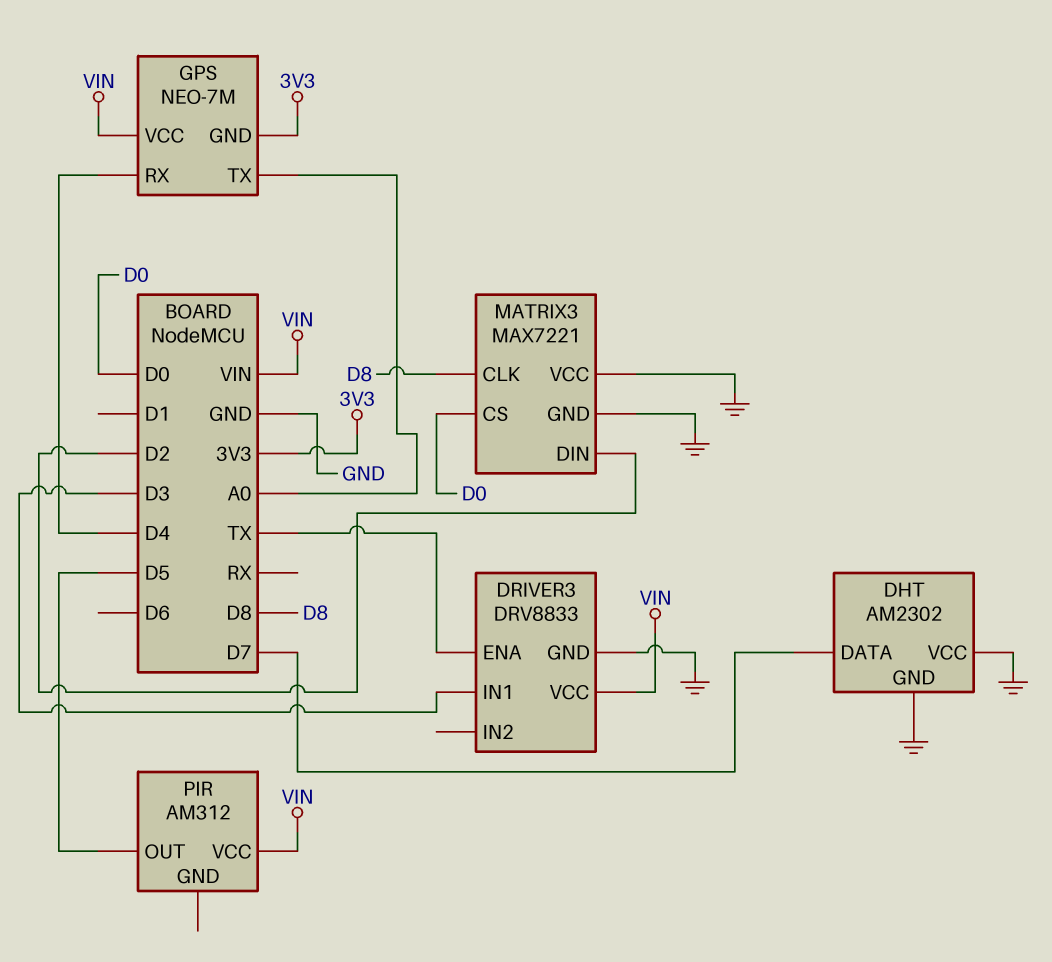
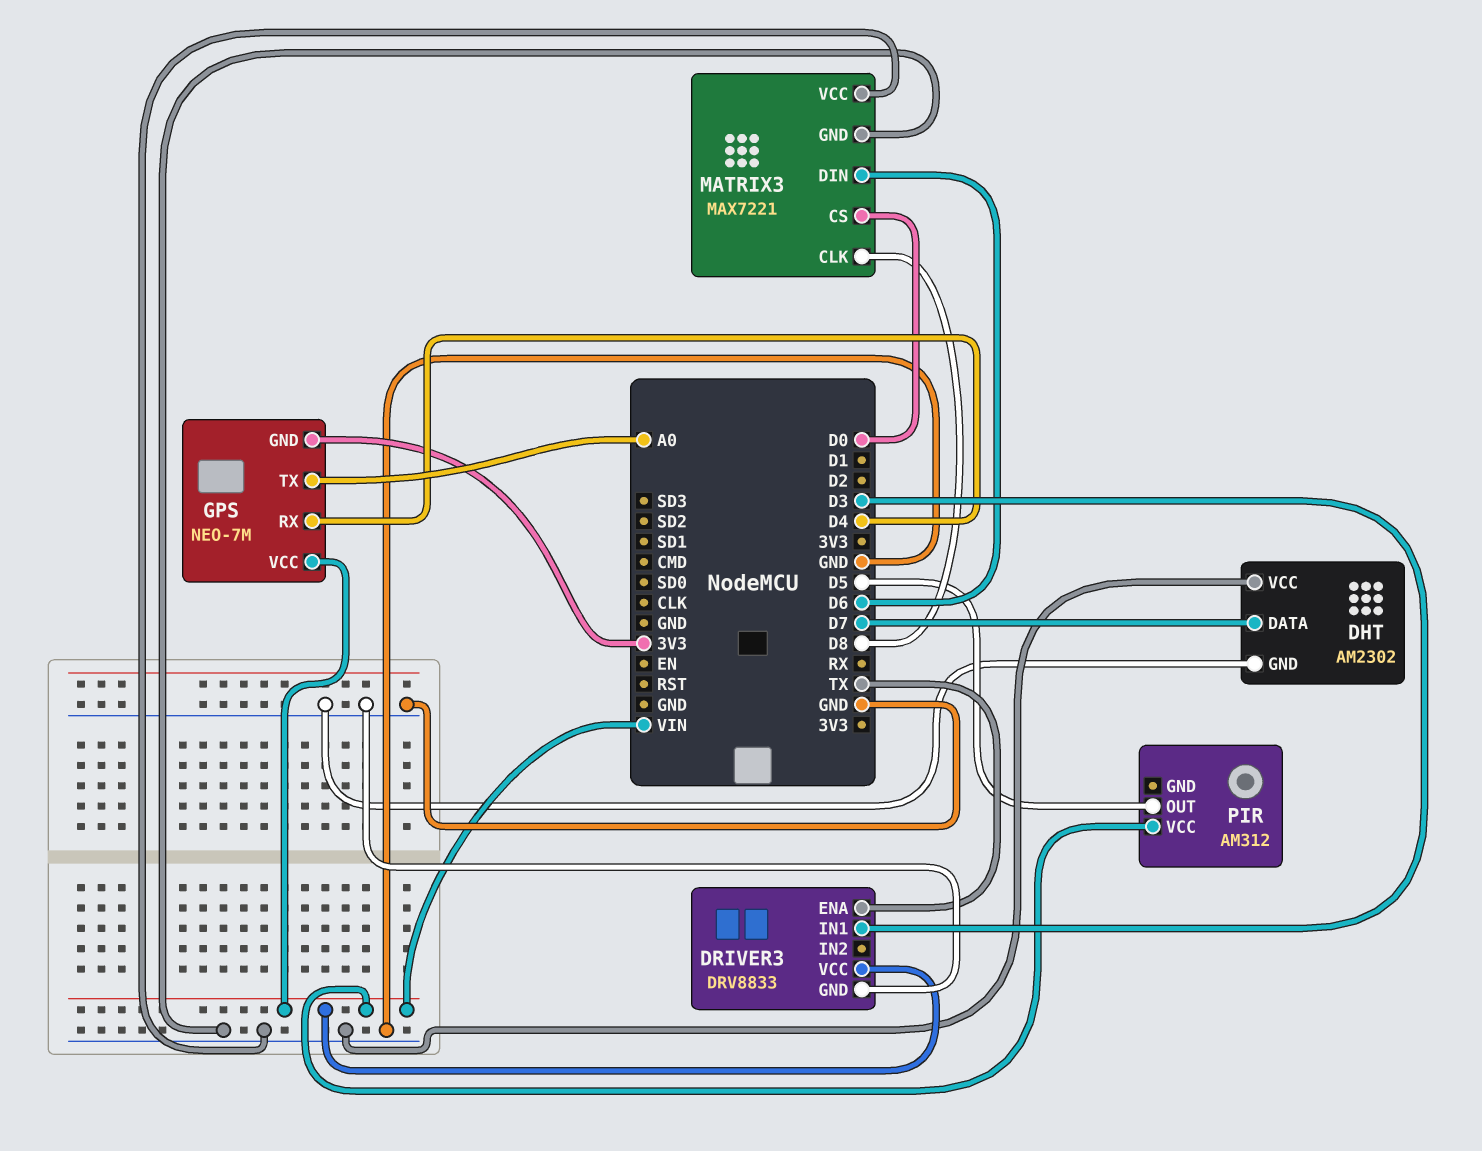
MATRIX3 pin DIN: D2 -> D6

